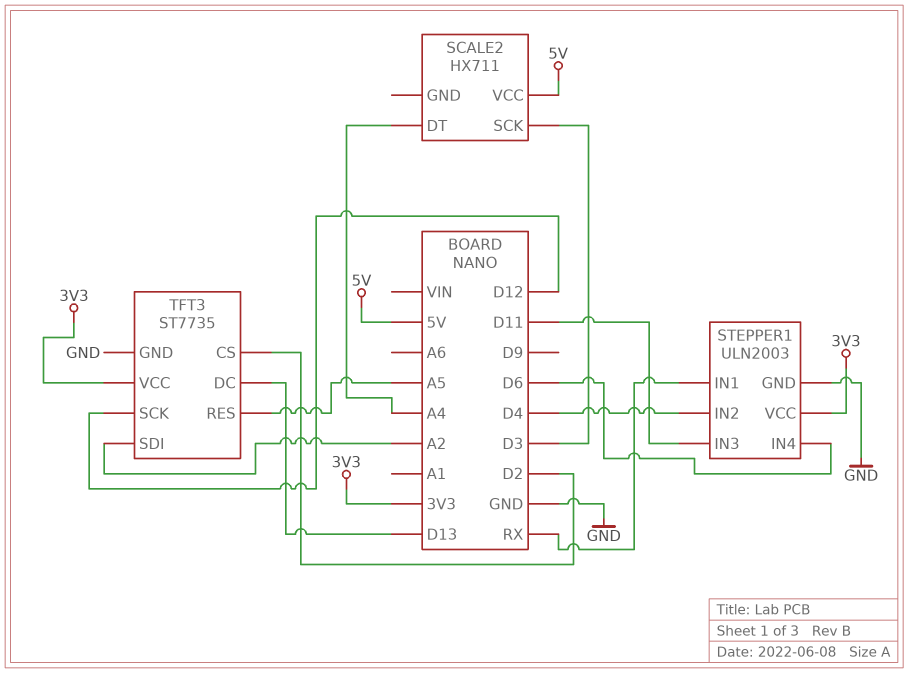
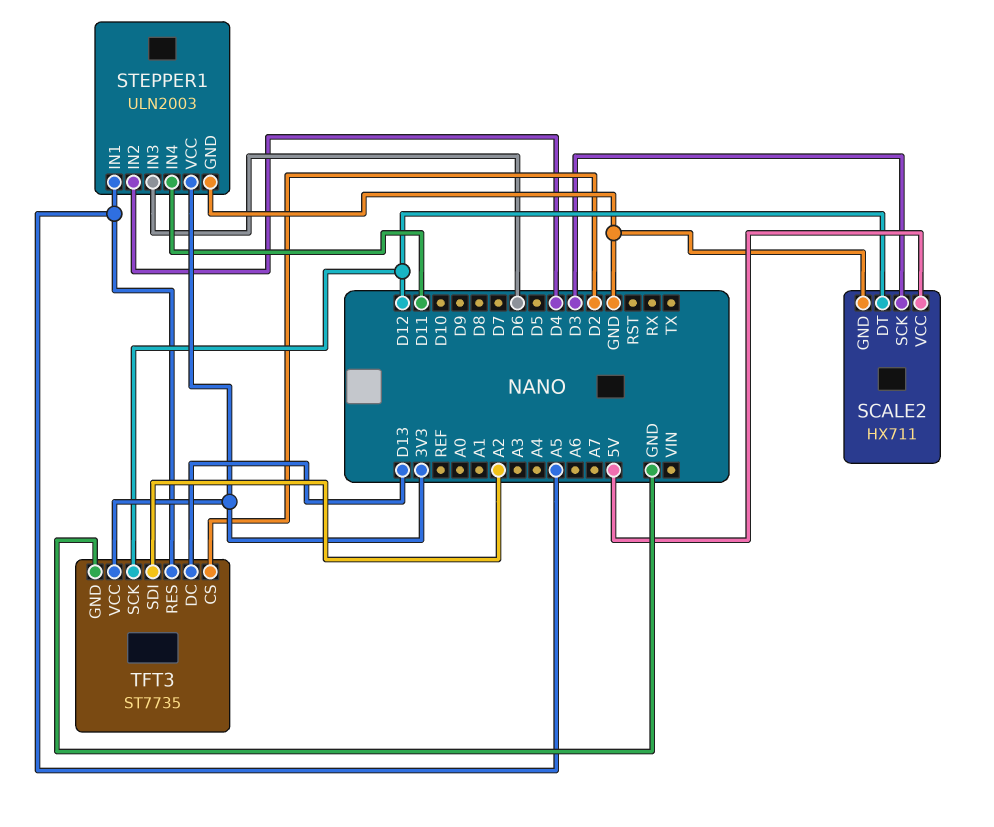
SCALE2 pin DT: A4 -> D12
SCALE2 pin GND: none -> GND
STEPPER1 pin IN1: RX -> A5
STEPPER1 pin IN3: D11 -> D6
STEPPER1 pin IN4: D6 -> D11

